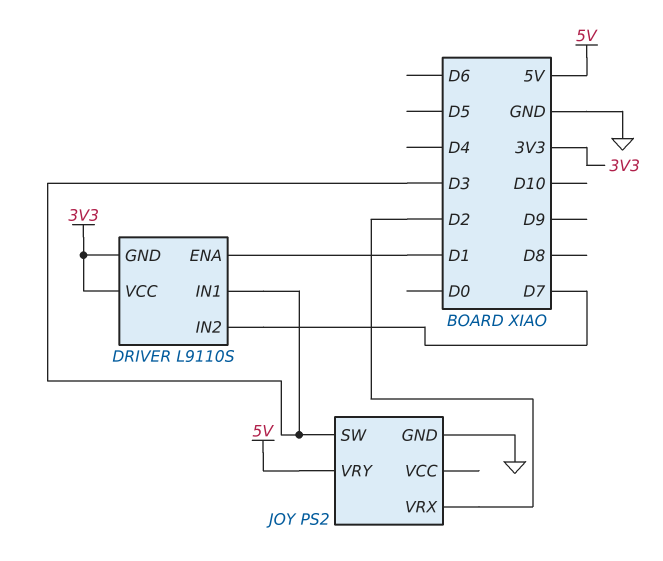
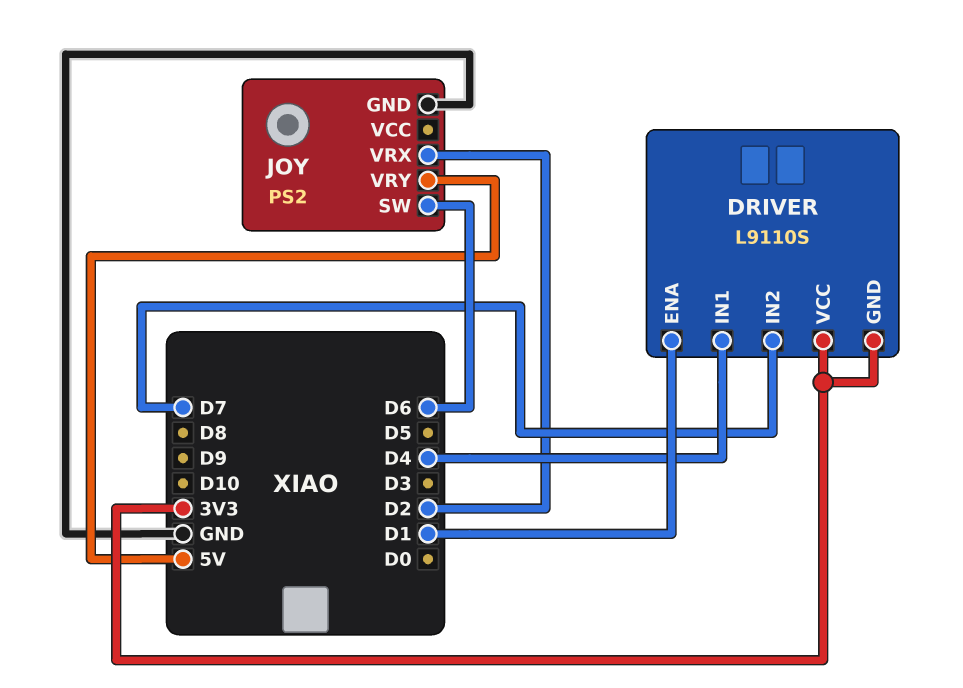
DRIVER pin IN1: D3 -> D4
JOY pin SW: D3 -> D6

